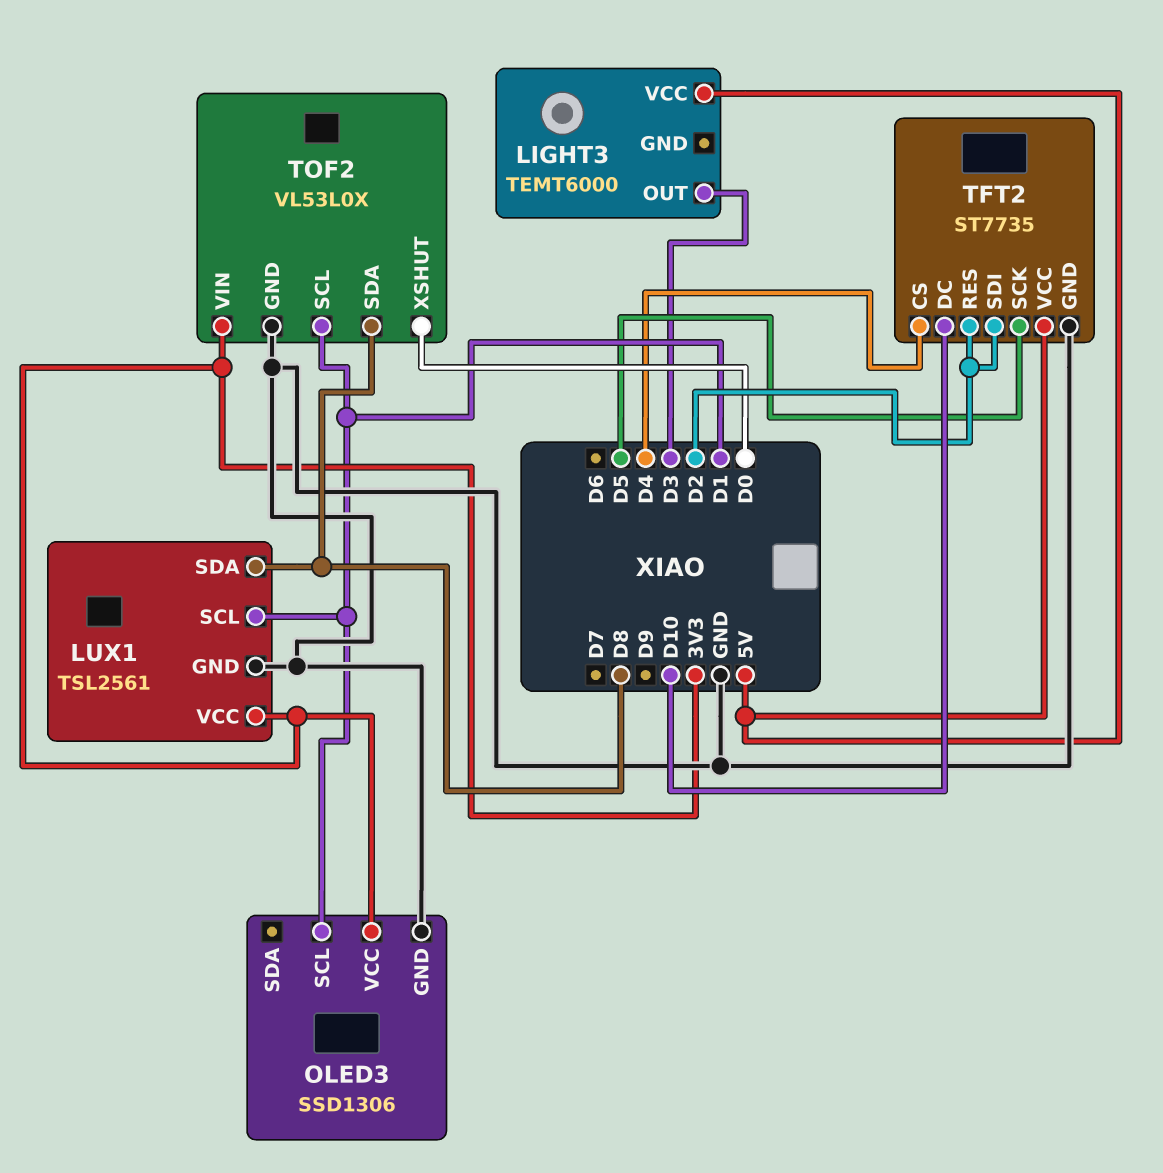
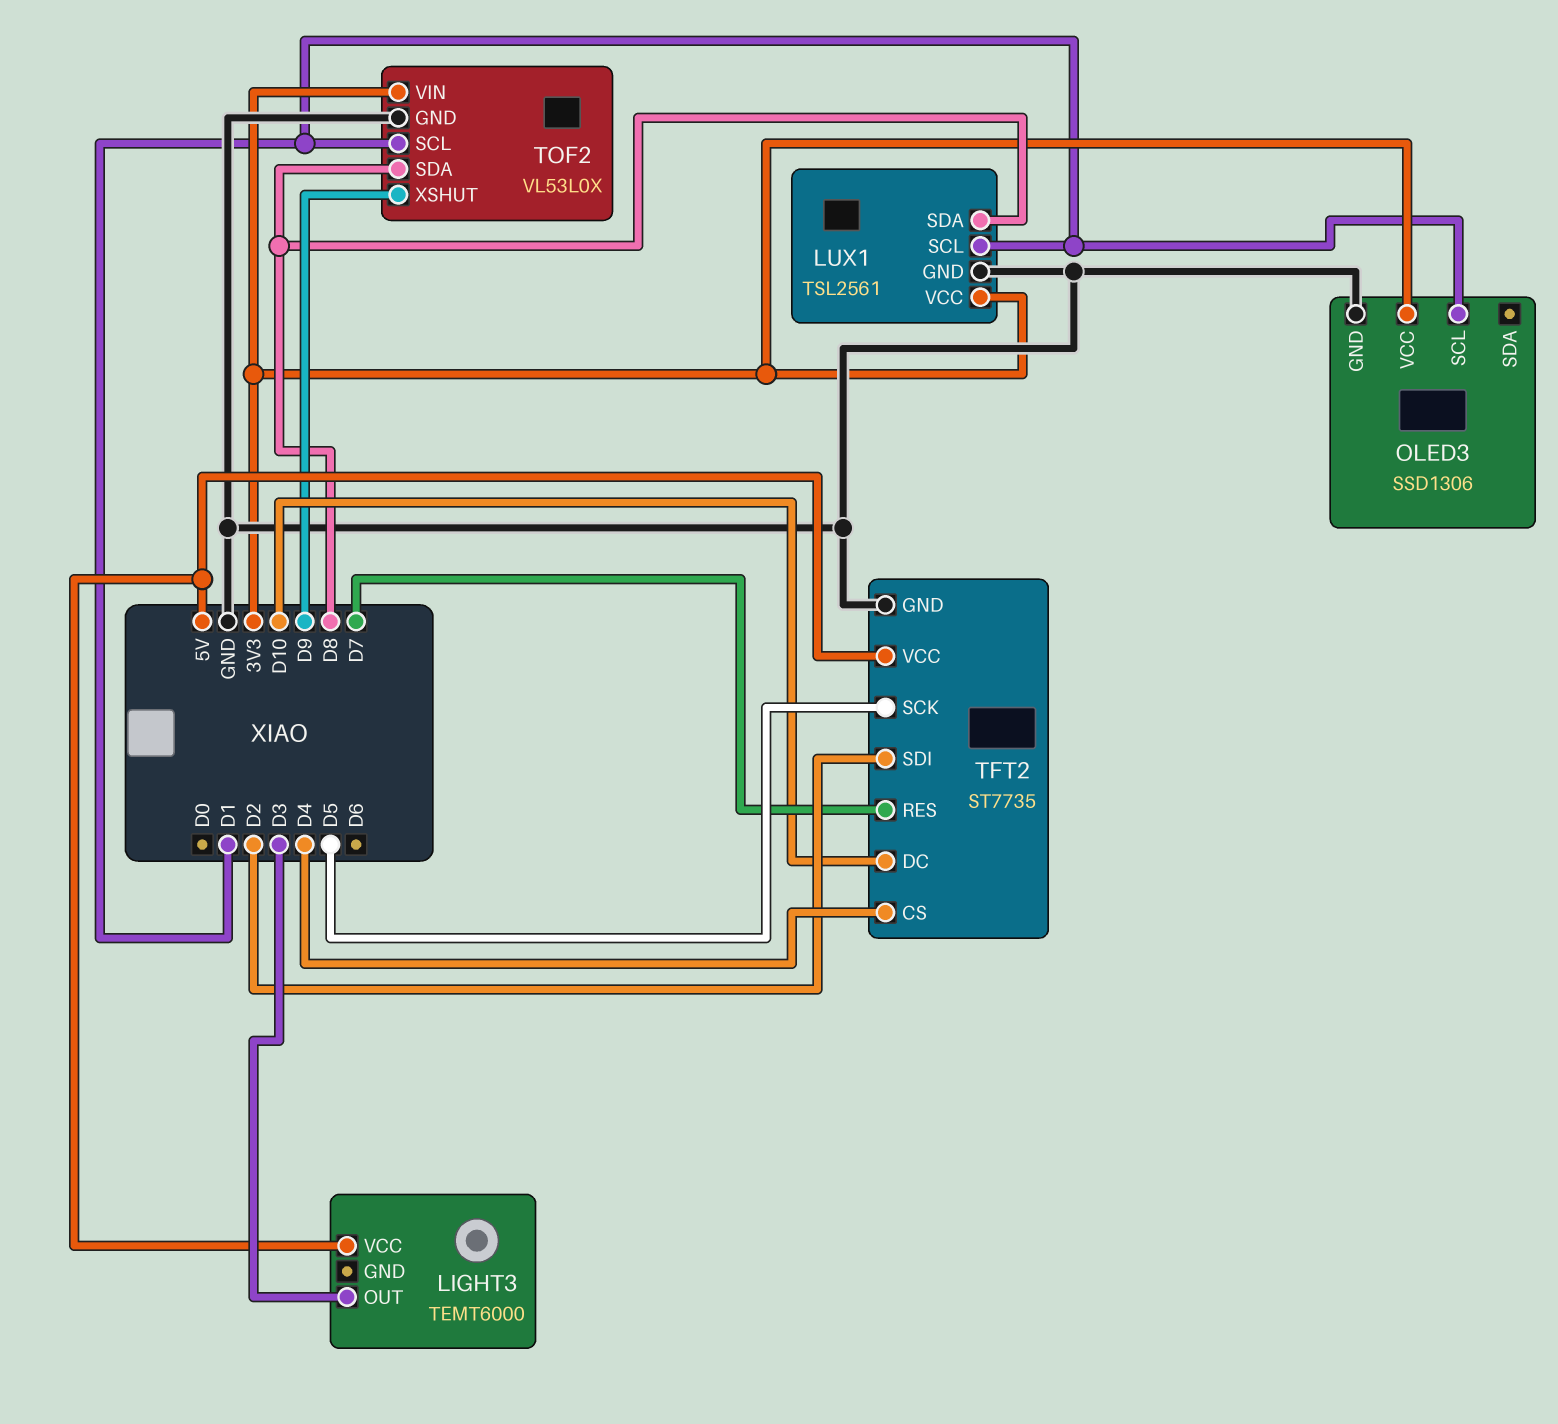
TFT2 pin RES: D2 -> D7
TOF2 pin XSHUT: D0 -> D9

